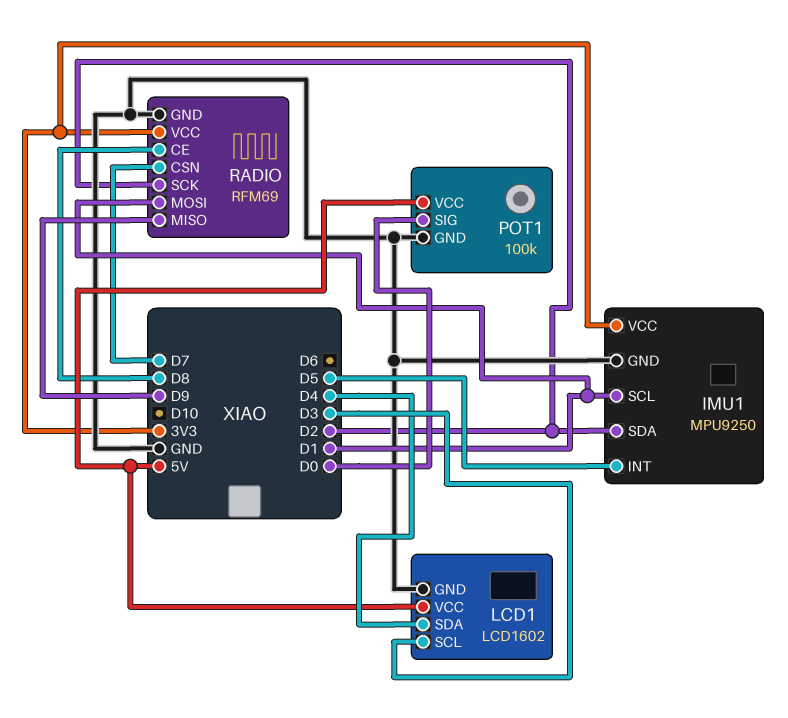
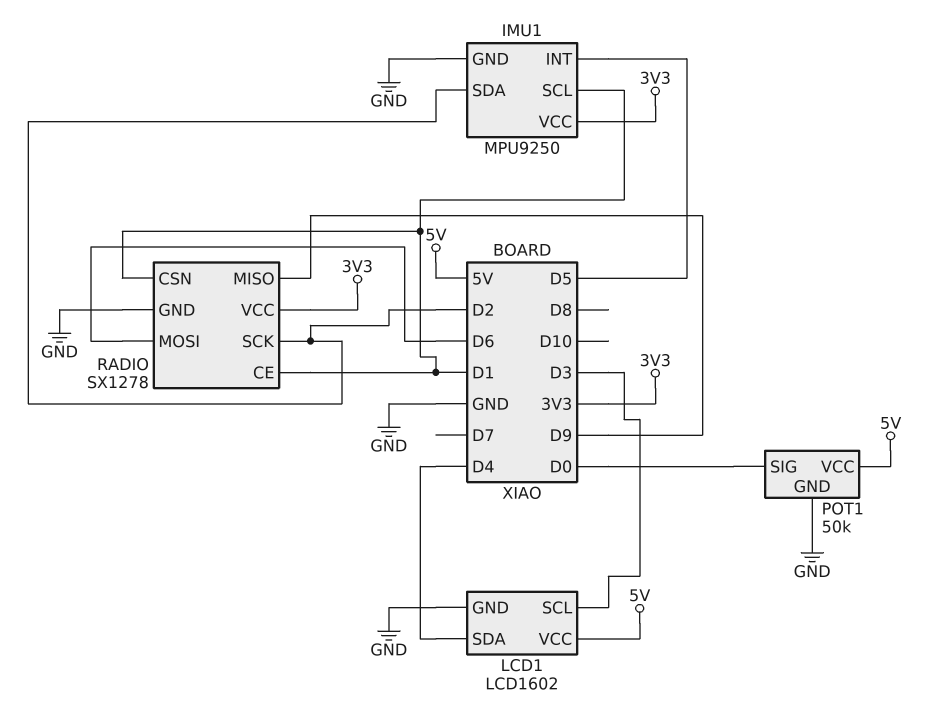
POT1: 100k -> 50k
RADIO: RFM69 -> SX1278
RADIO pin CE: D8 -> D1
RADIO pin CSN: D7 -> D1
RADIO pin MOSI: D1 -> D6

